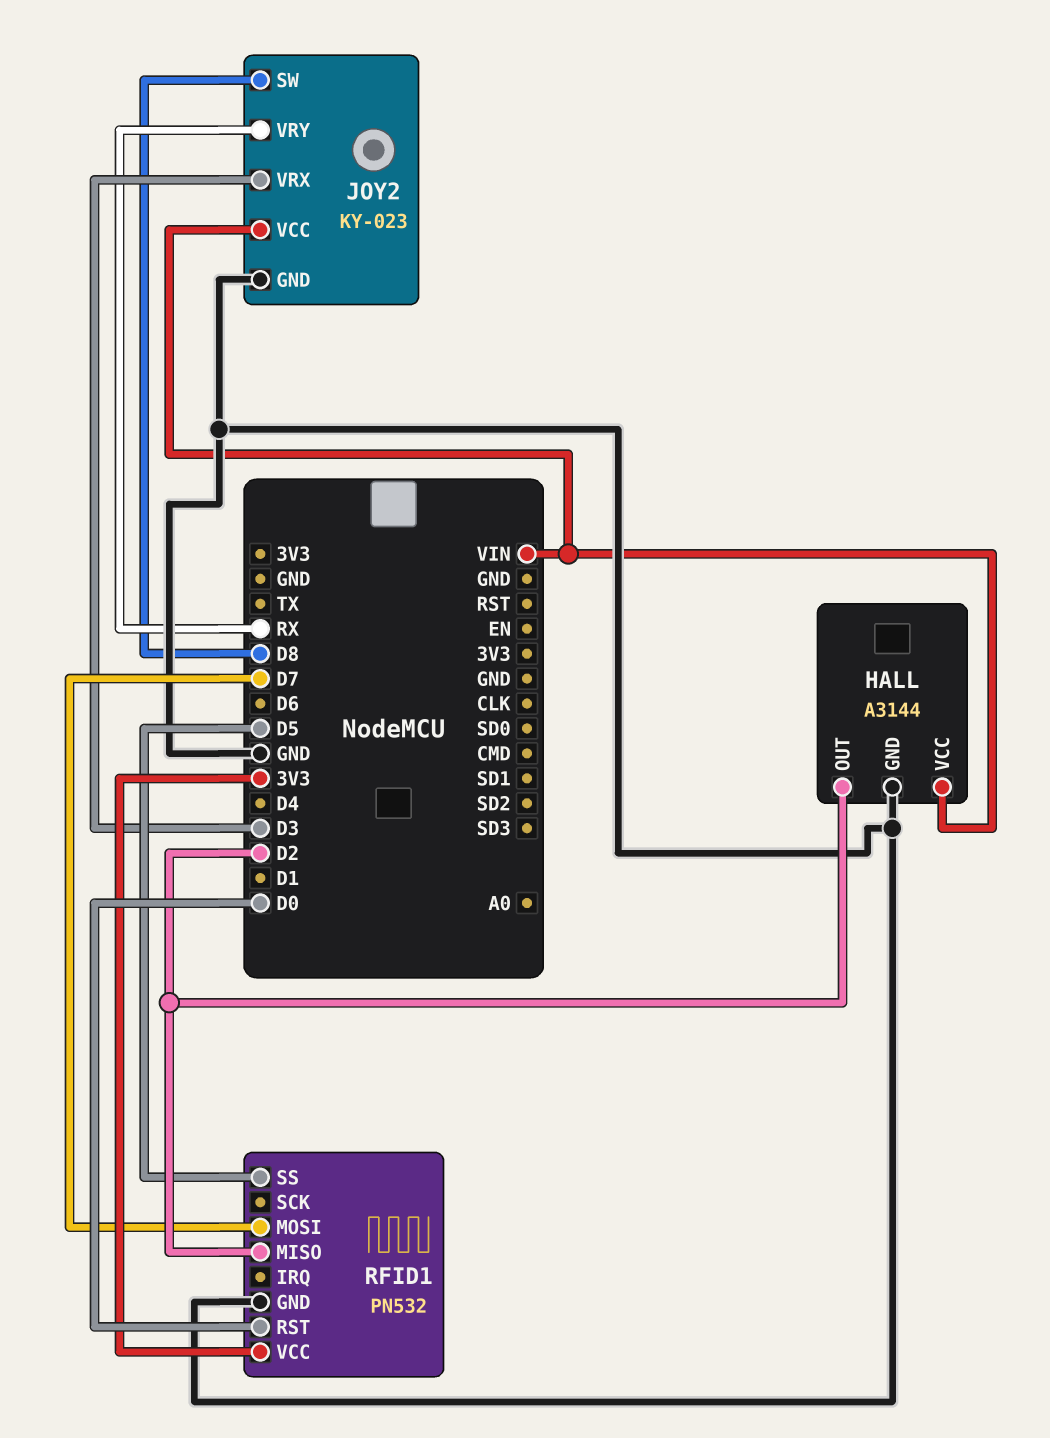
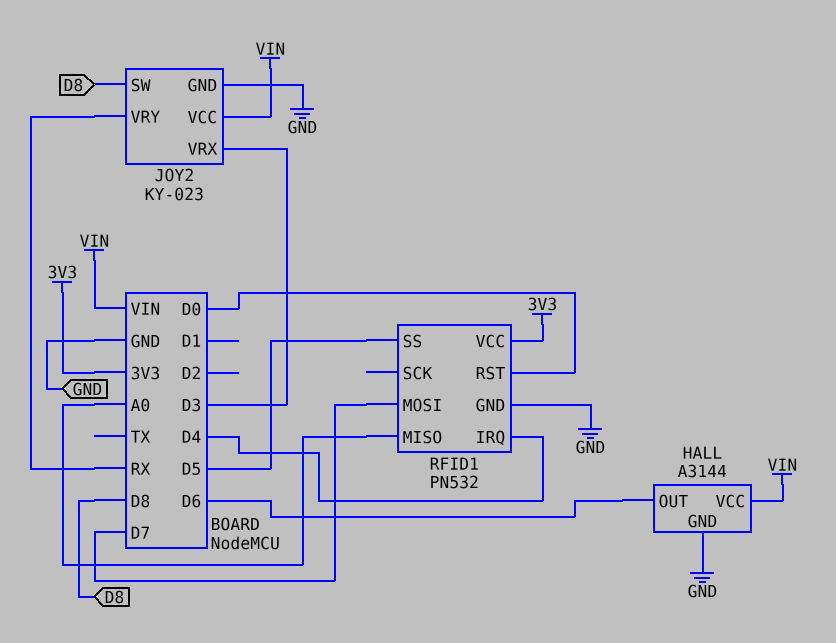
HALL pin OUT: D2 -> D6
RFID1 pin IRQ: none -> D4
RFID1 pin MISO: D2 -> A0

